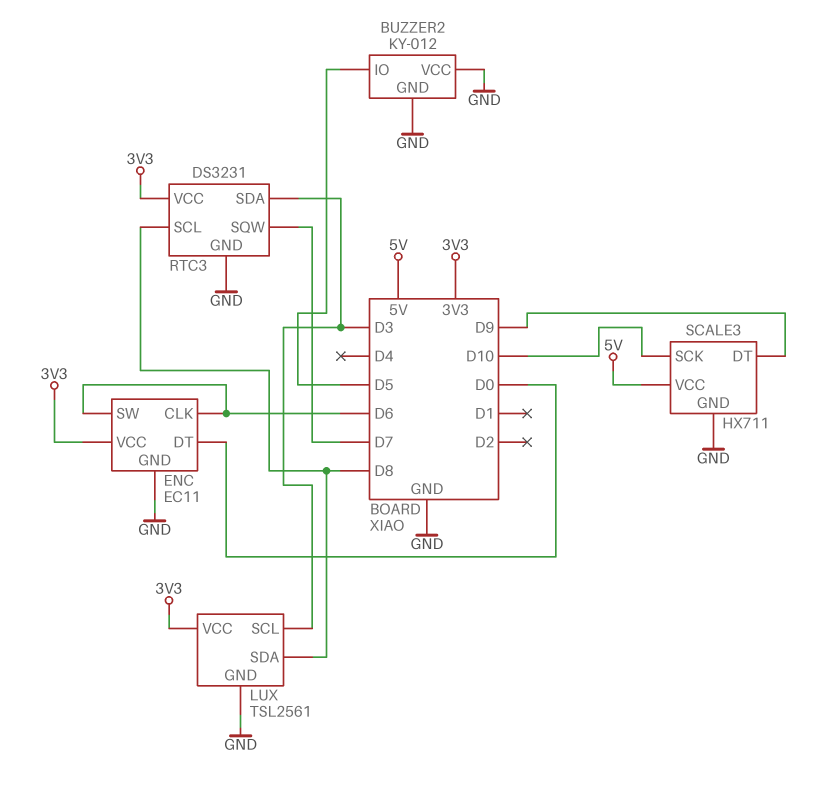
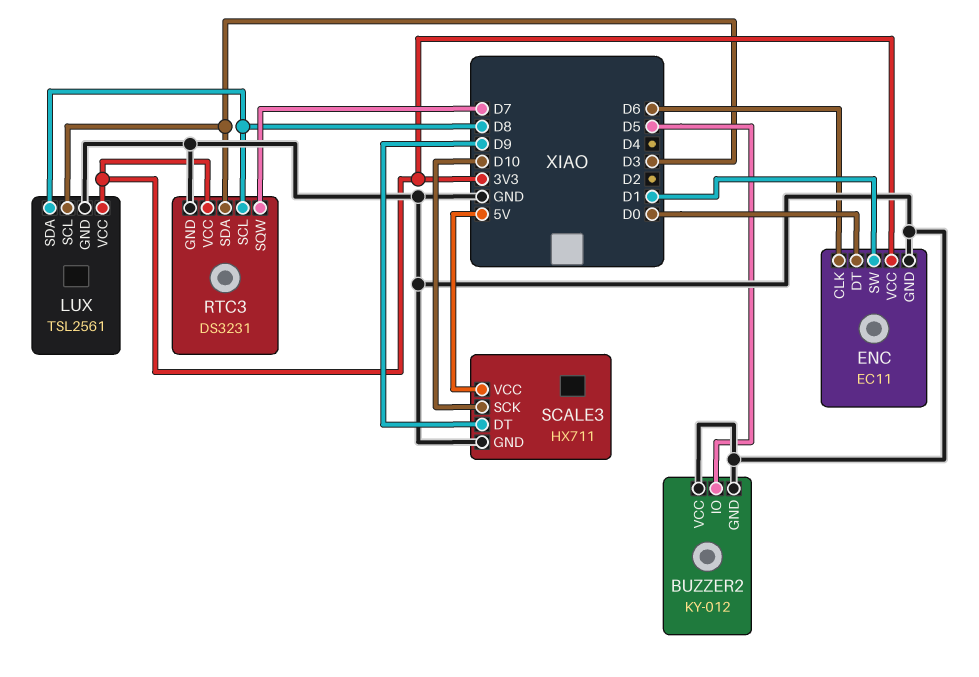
ENC pin SW: D6 -> D1

